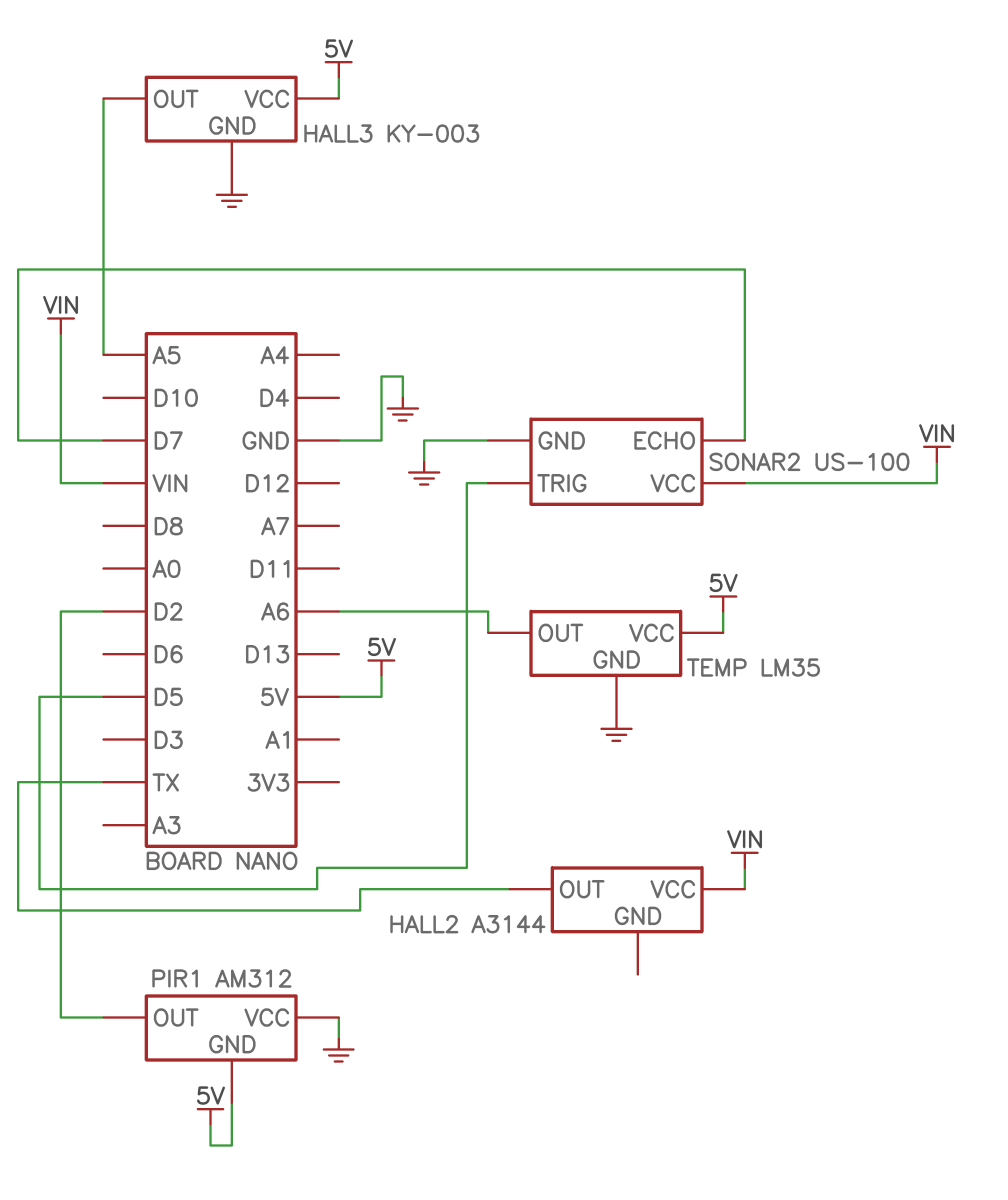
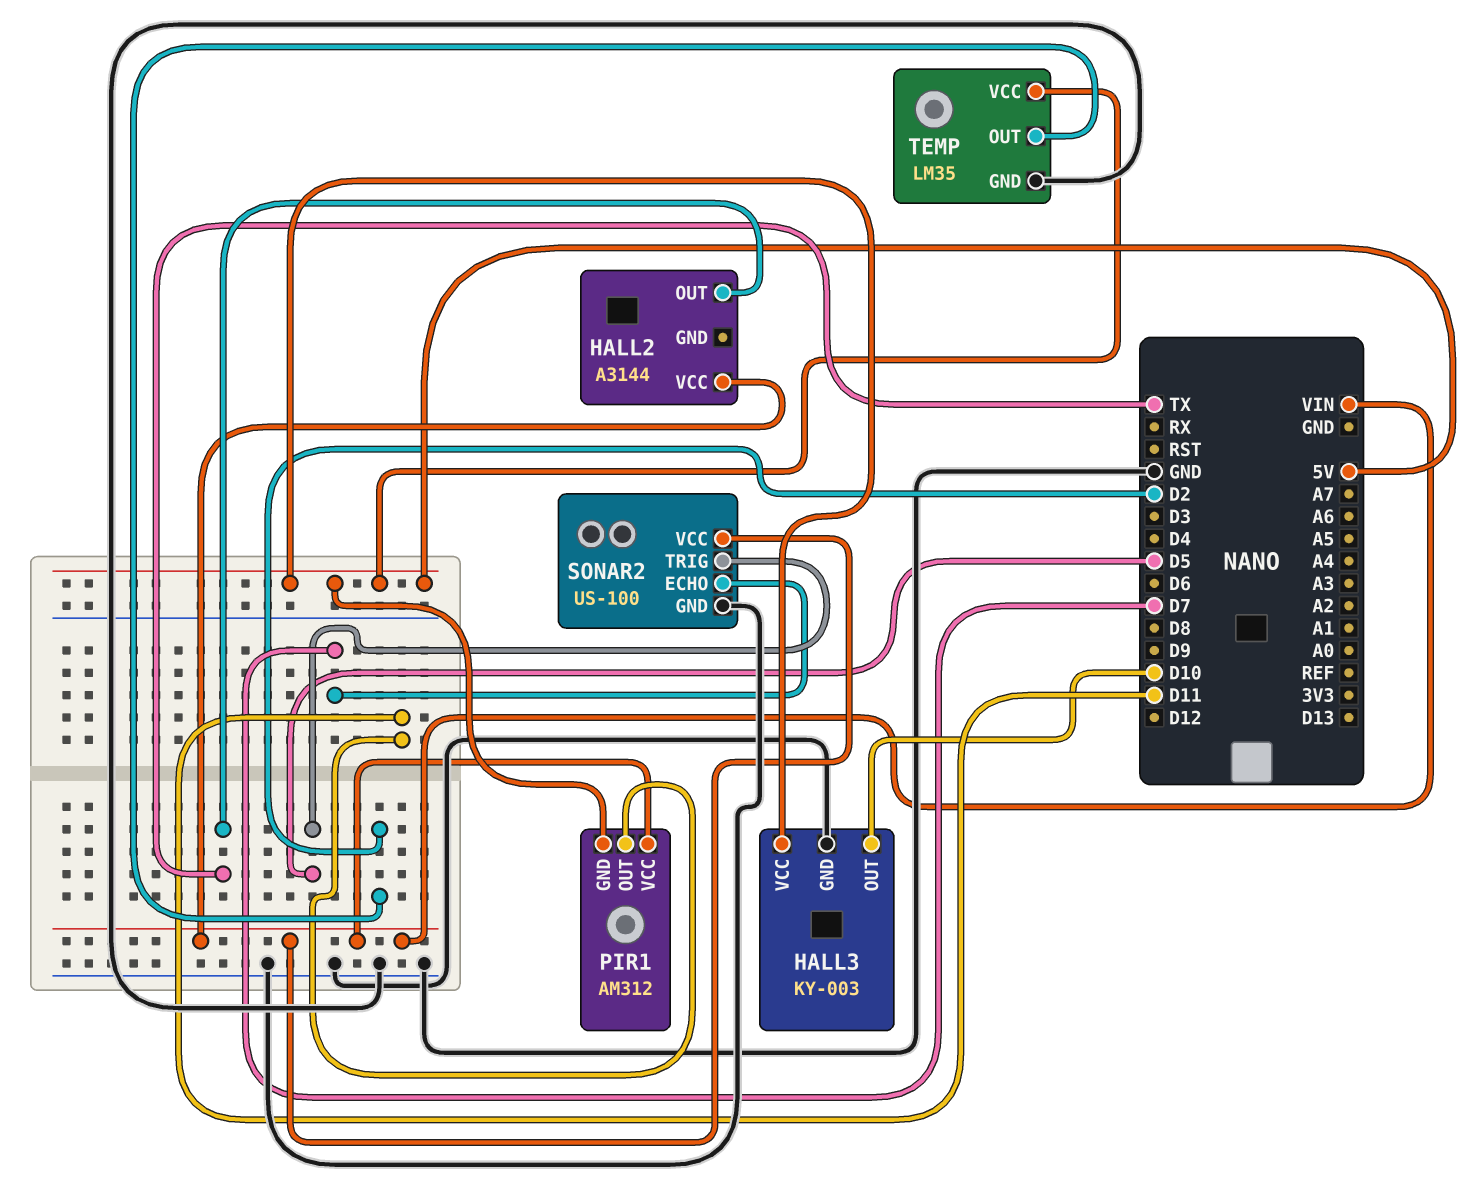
HALL3 pin OUT: A5 -> D10
PIR1 pin OUT: D2 -> D11
PIR1 pin VCC: GND -> VIN
TEMP pin OUT: A6 -> D2

